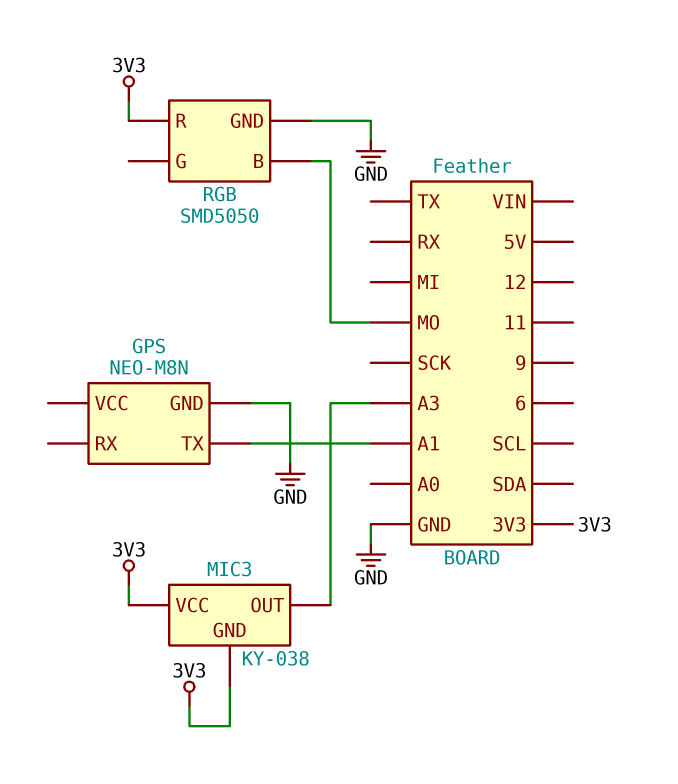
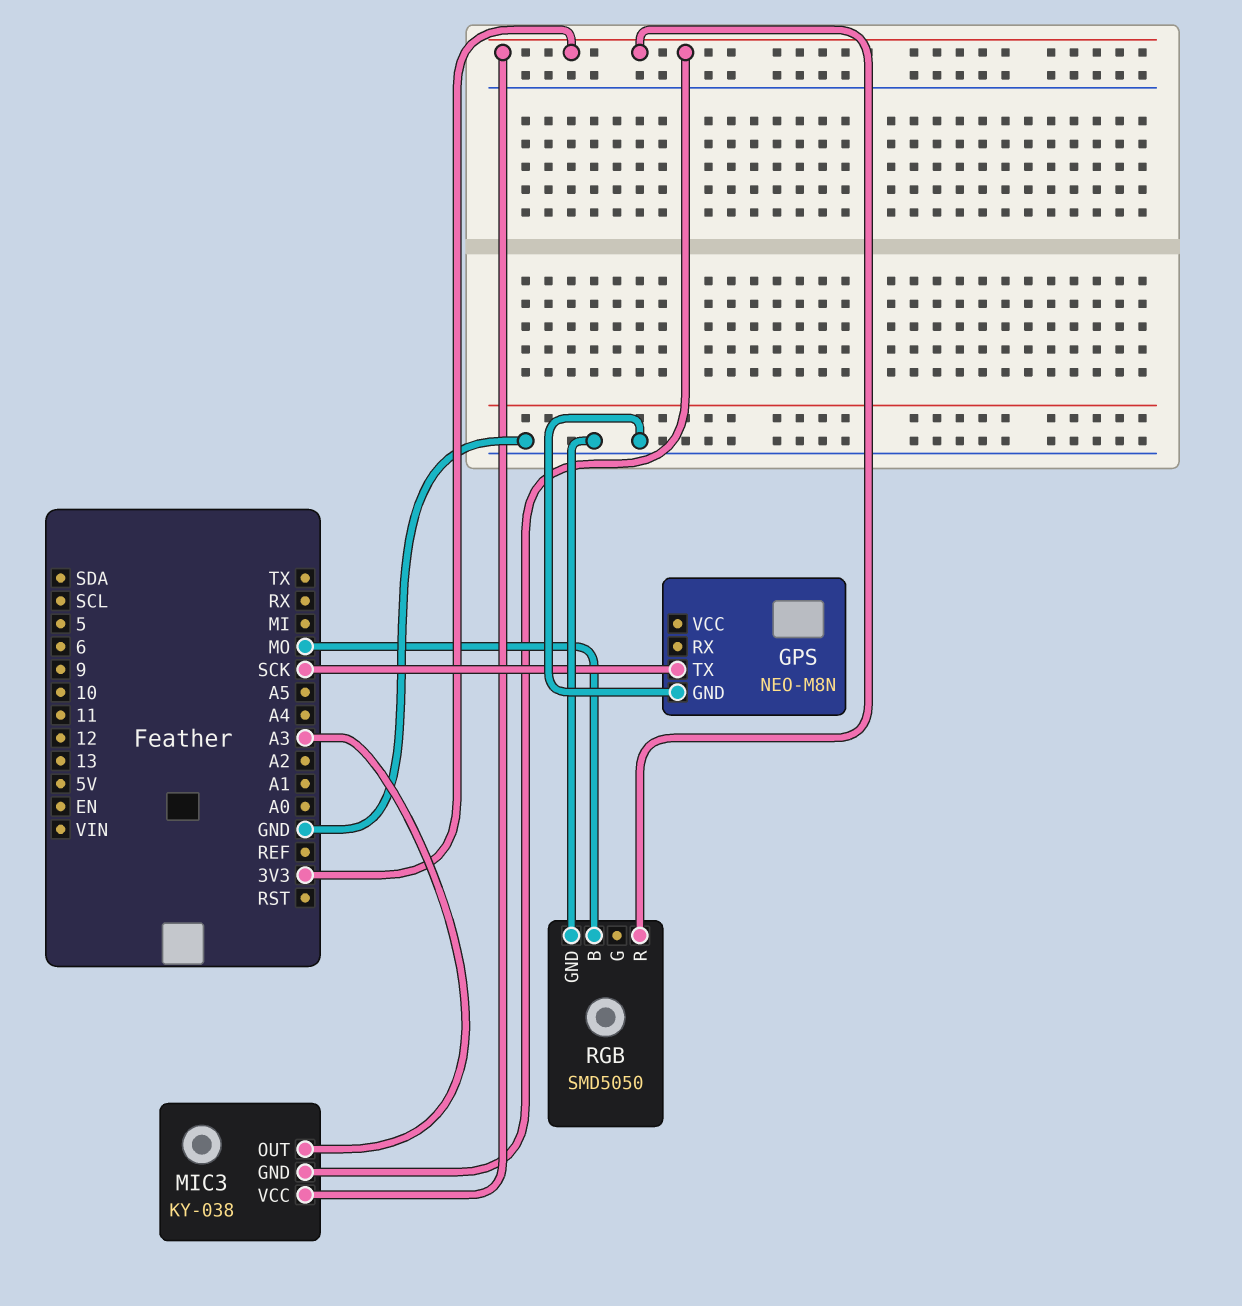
GPS pin TX: A1 -> SCK

